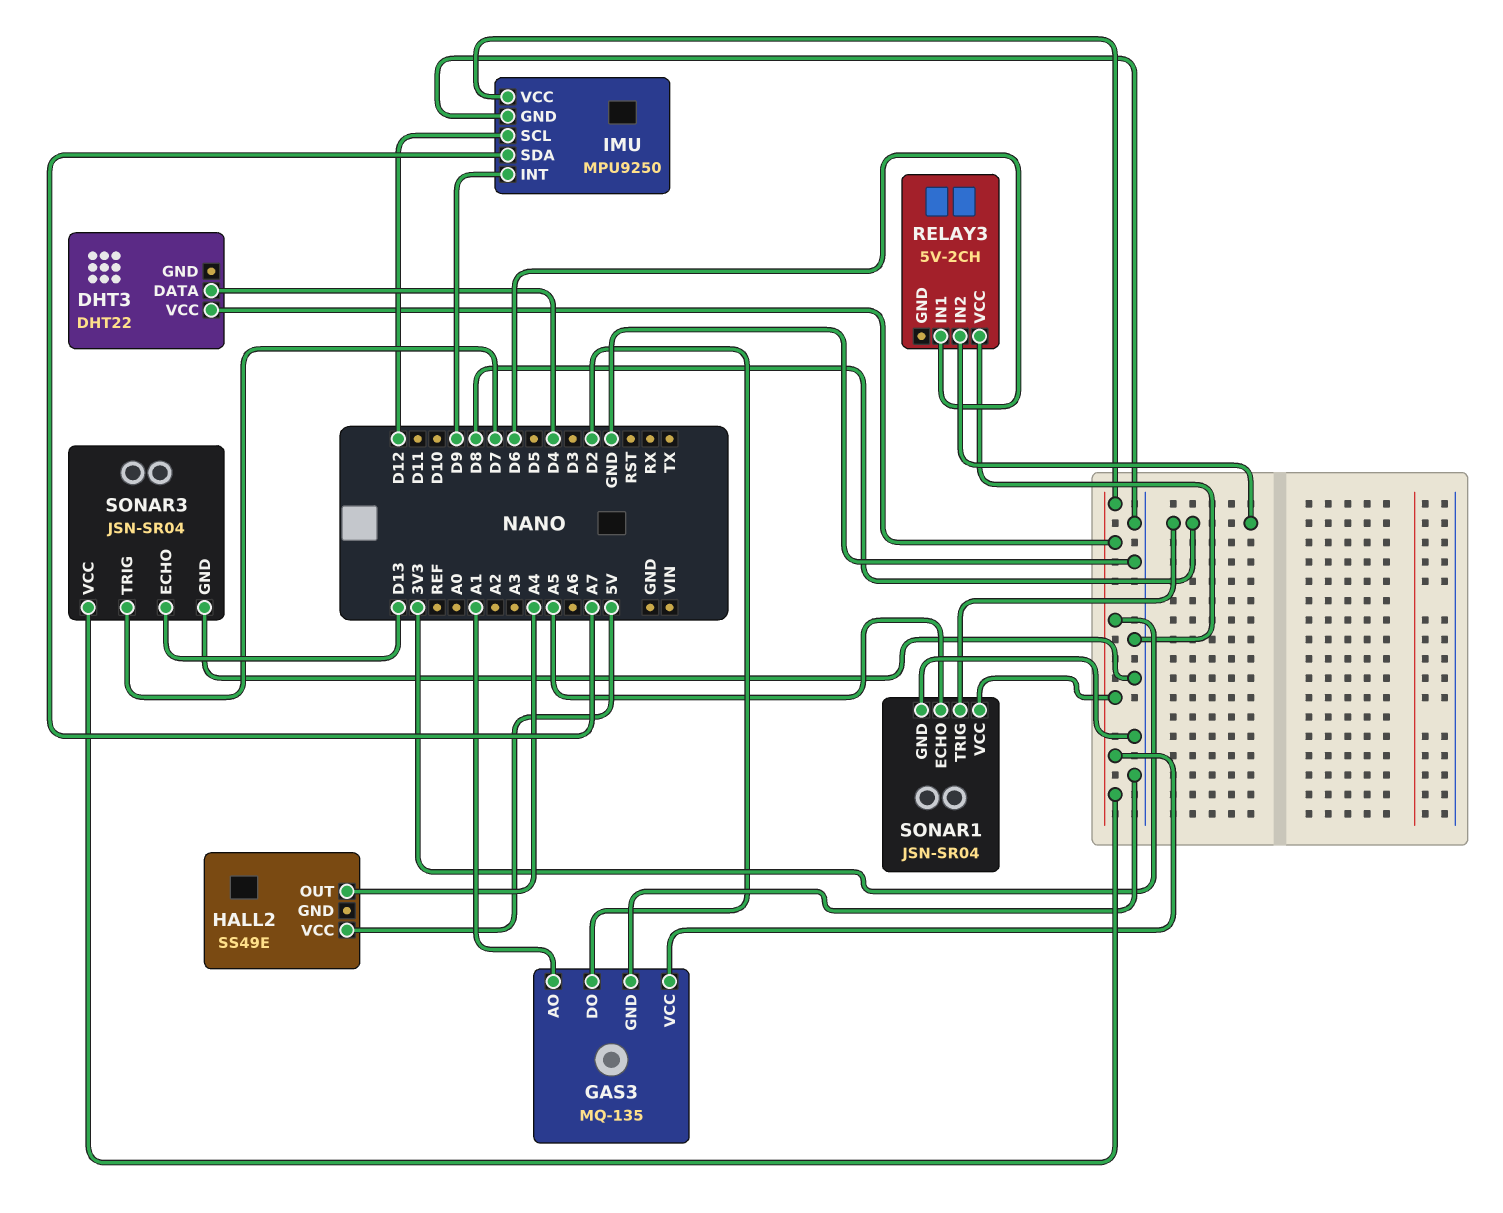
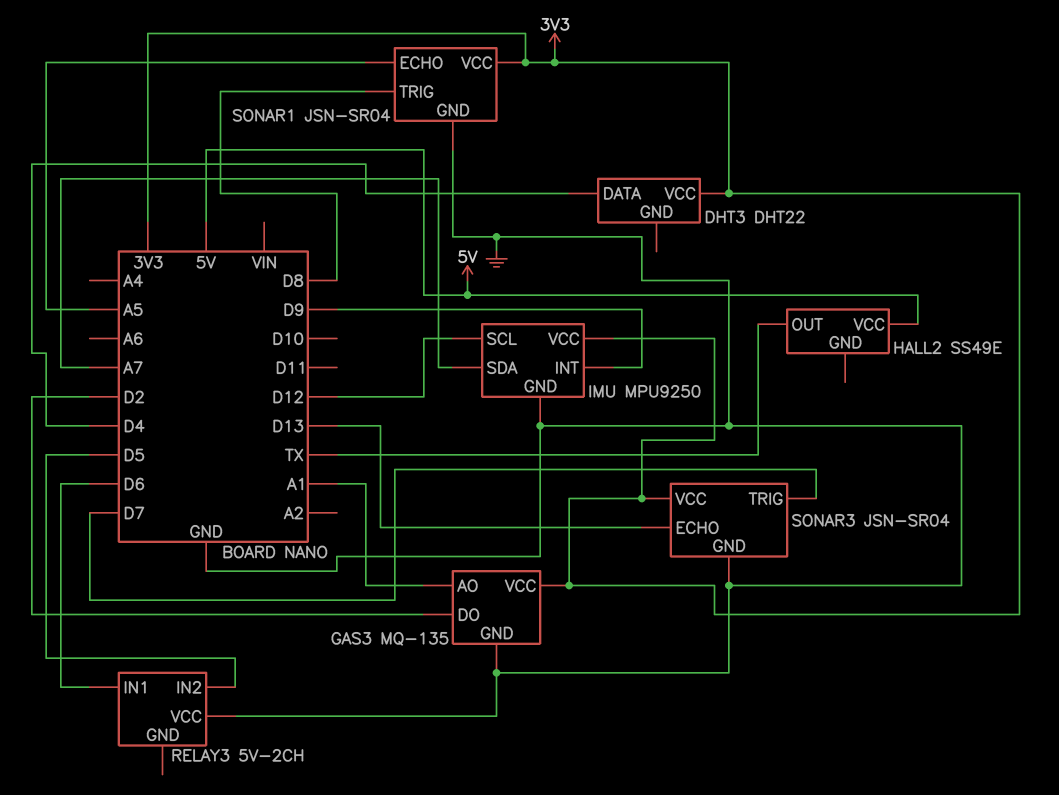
HALL2 pin OUT: A4 -> TX
RELAY3 pin IN2: D8 -> D5

